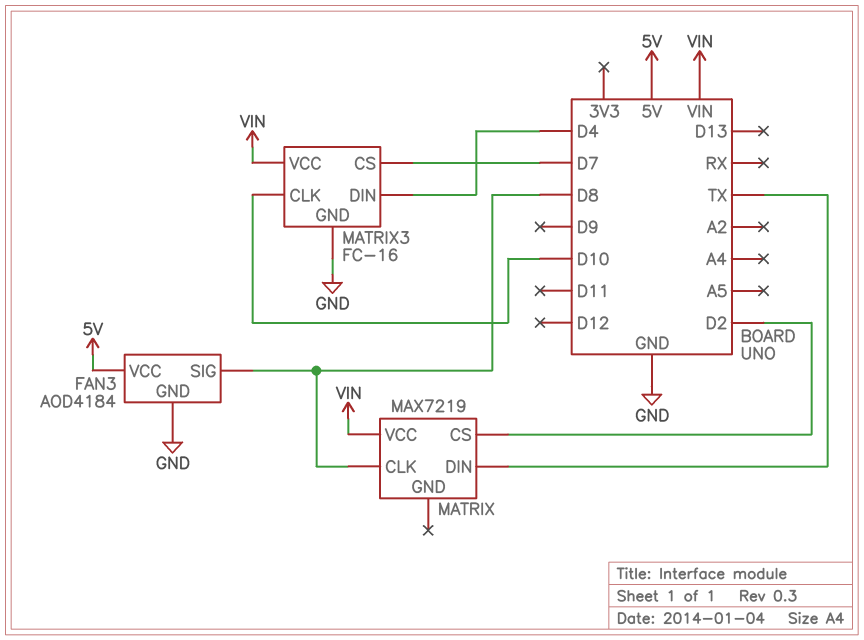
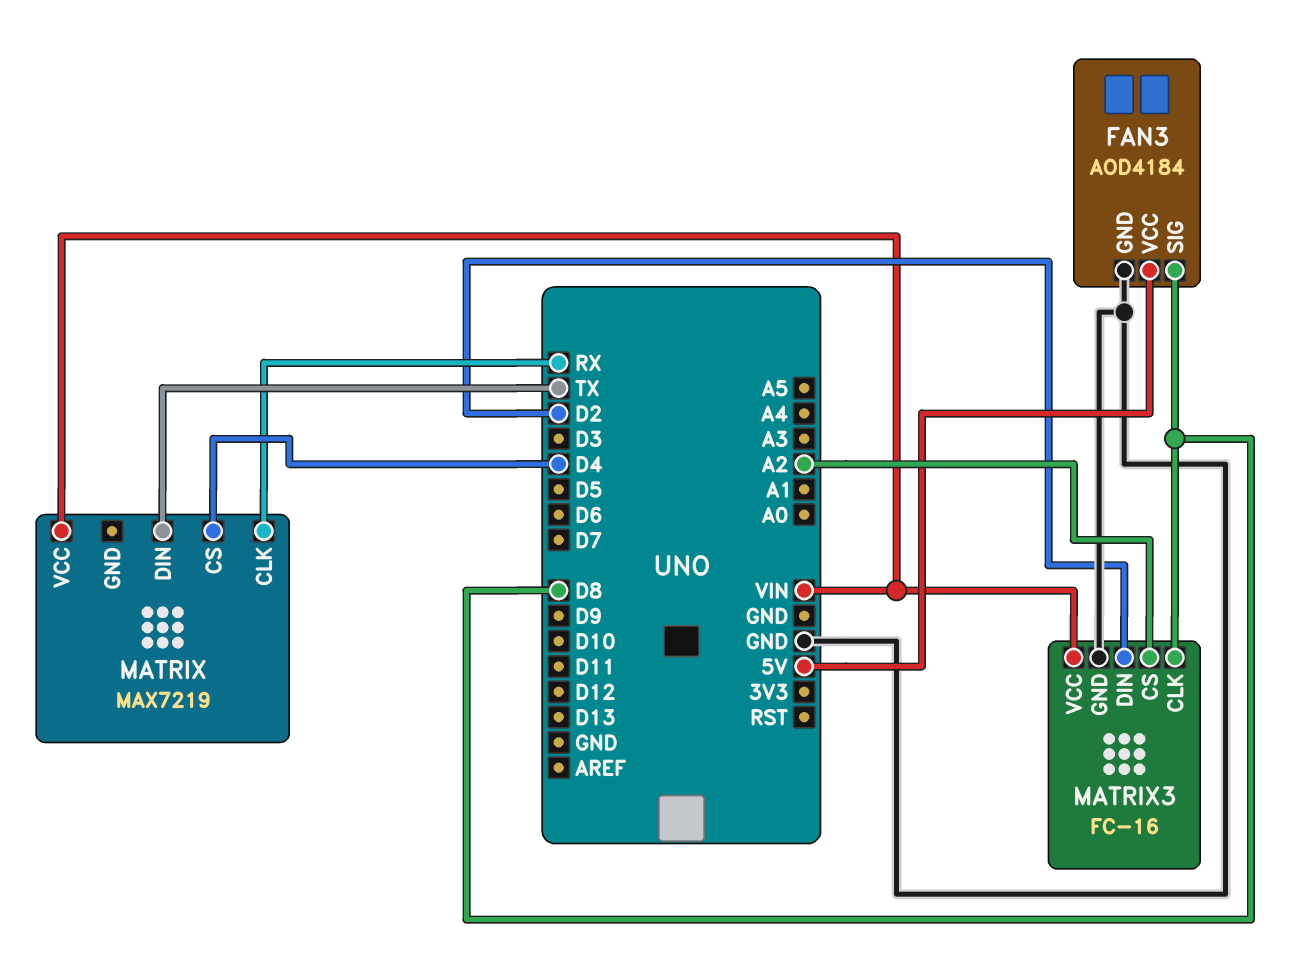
MATRIX pin CLK: D8 -> RX
MATRIX pin CS: D2 -> D4
MATRIX3 pin CLK: D10 -> D8
MATRIX3 pin CS: D7 -> A2
MATRIX3 pin DIN: D4 -> D2

